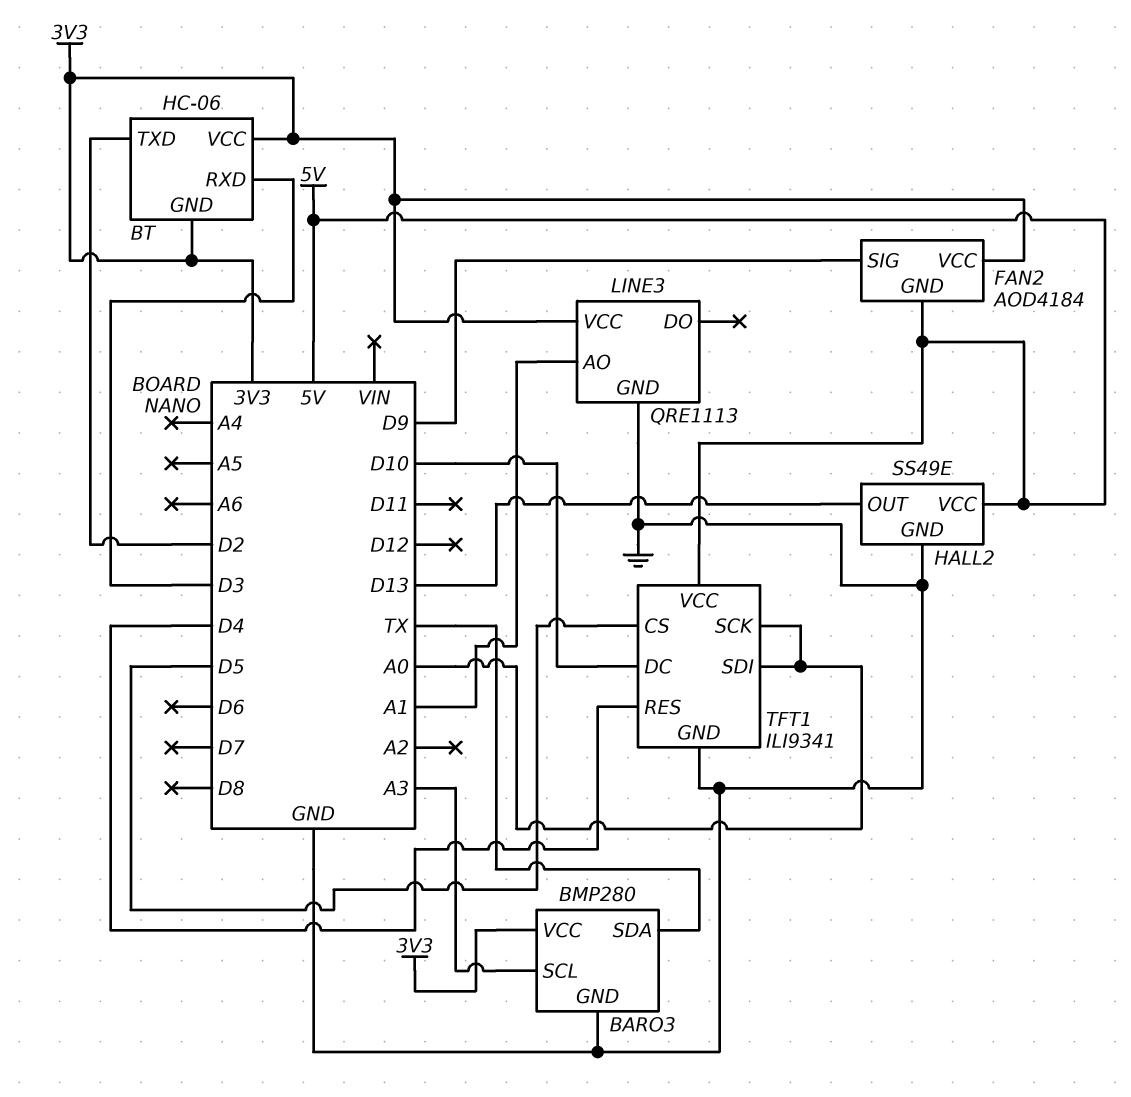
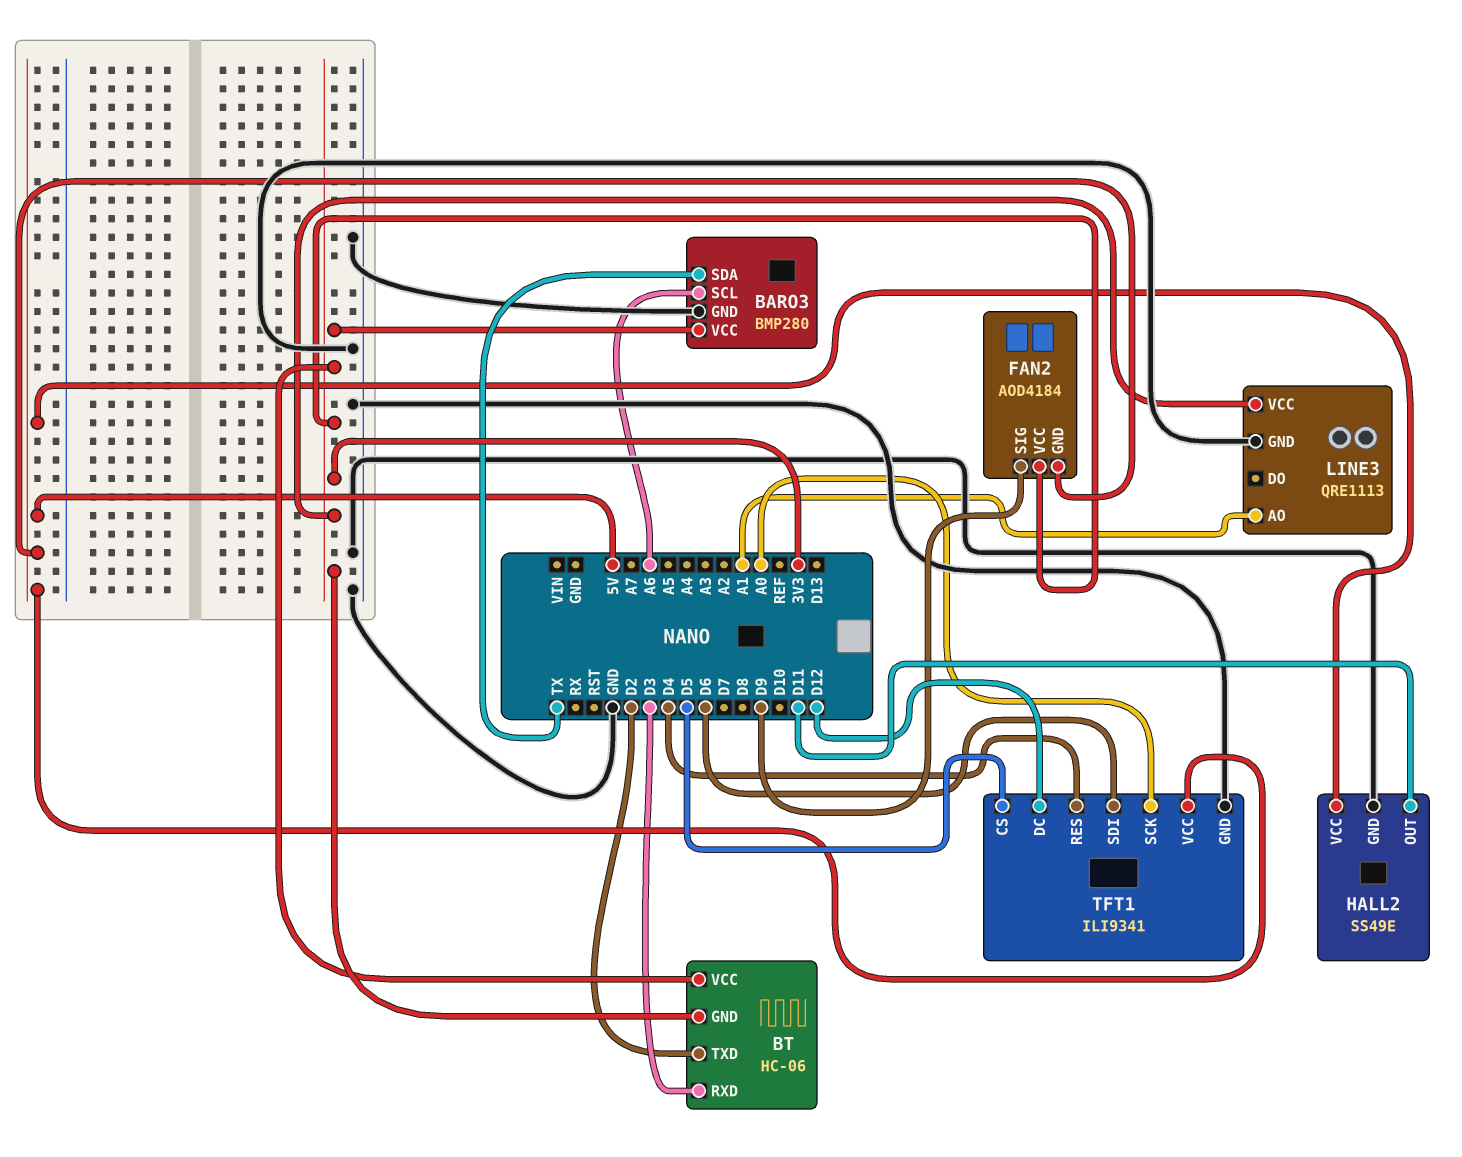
BARO3 pin SCL: A3 -> A6
HALL2 pin OUT: D13 -> D11
TFT1 pin DC: D10 -> D12
TFT1 pin SDI: A0 -> D6

